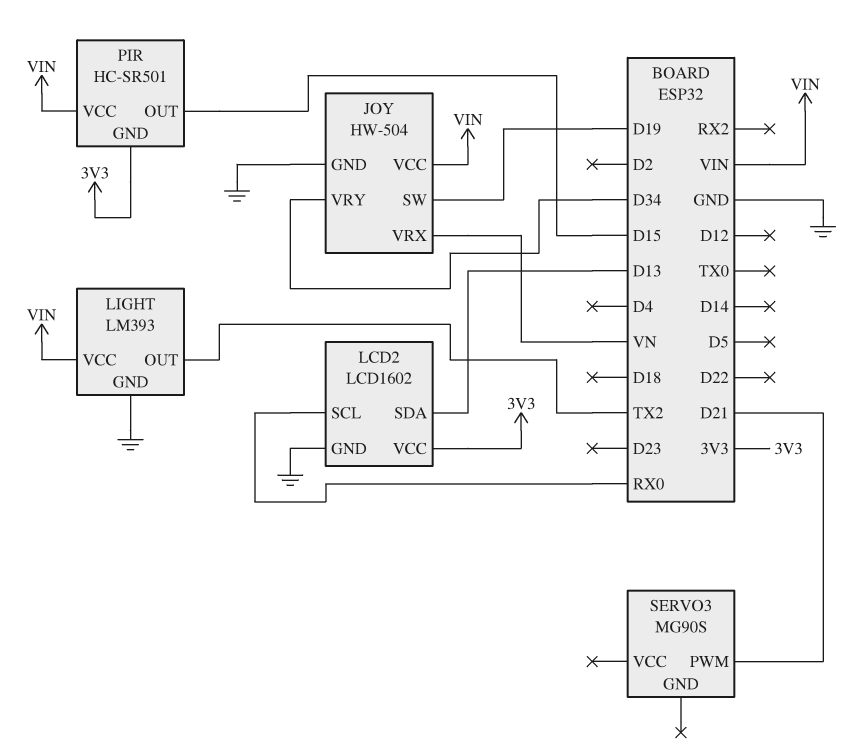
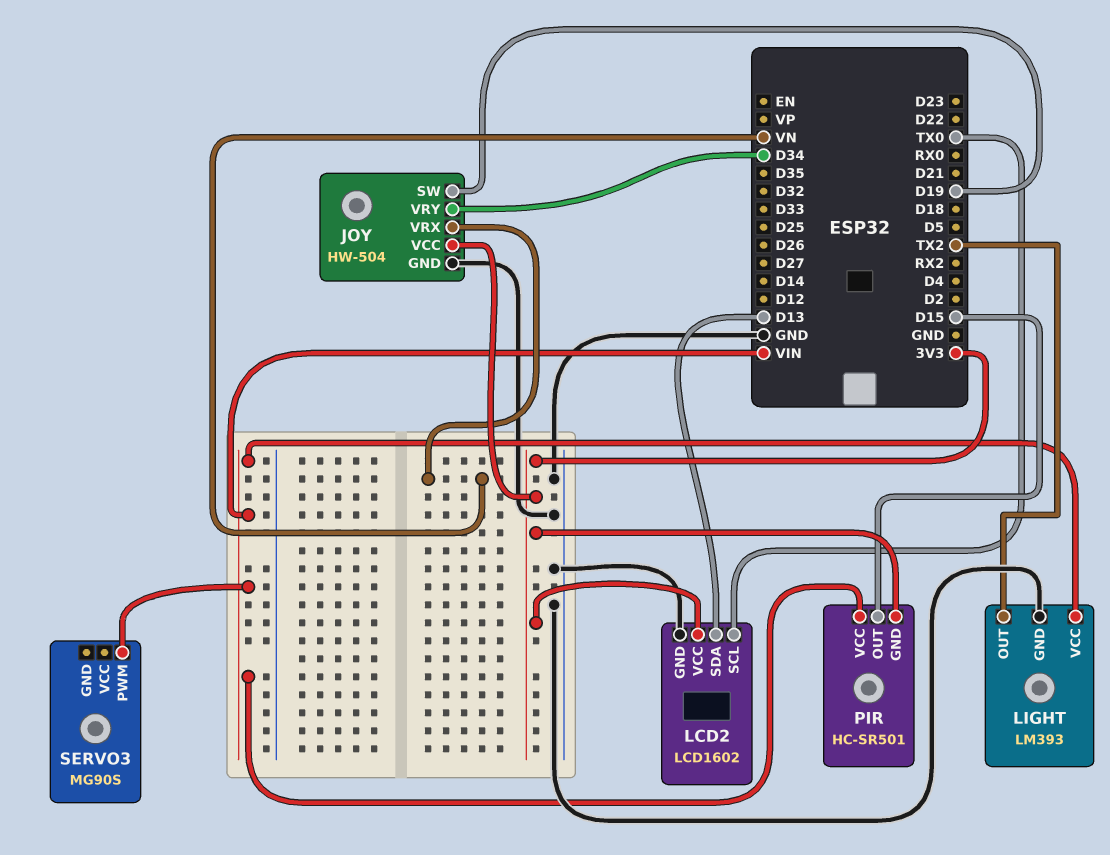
JOY pin VCC: VIN -> 3V3
LCD2 pin SCL: RX0 -> TX0
SERVO3 pin PWM: D21 -> VIN

